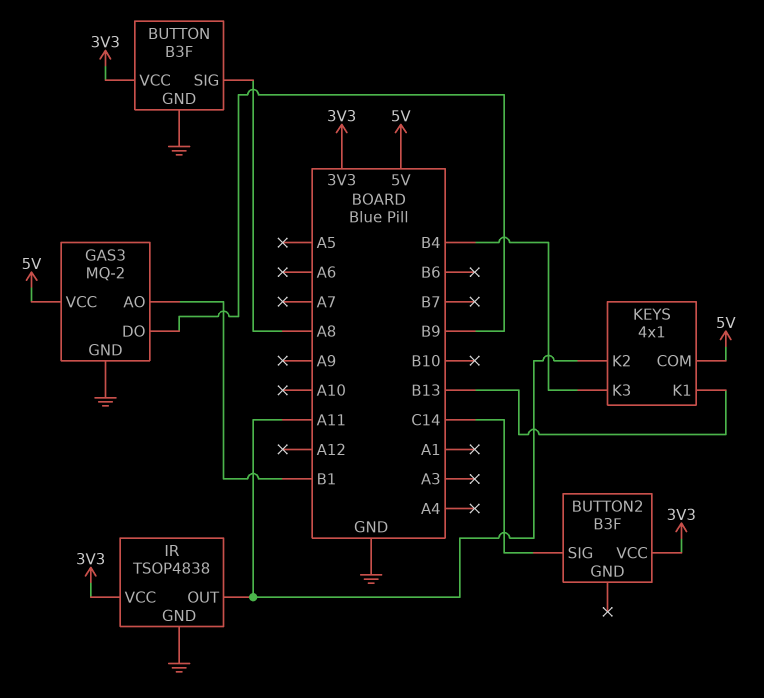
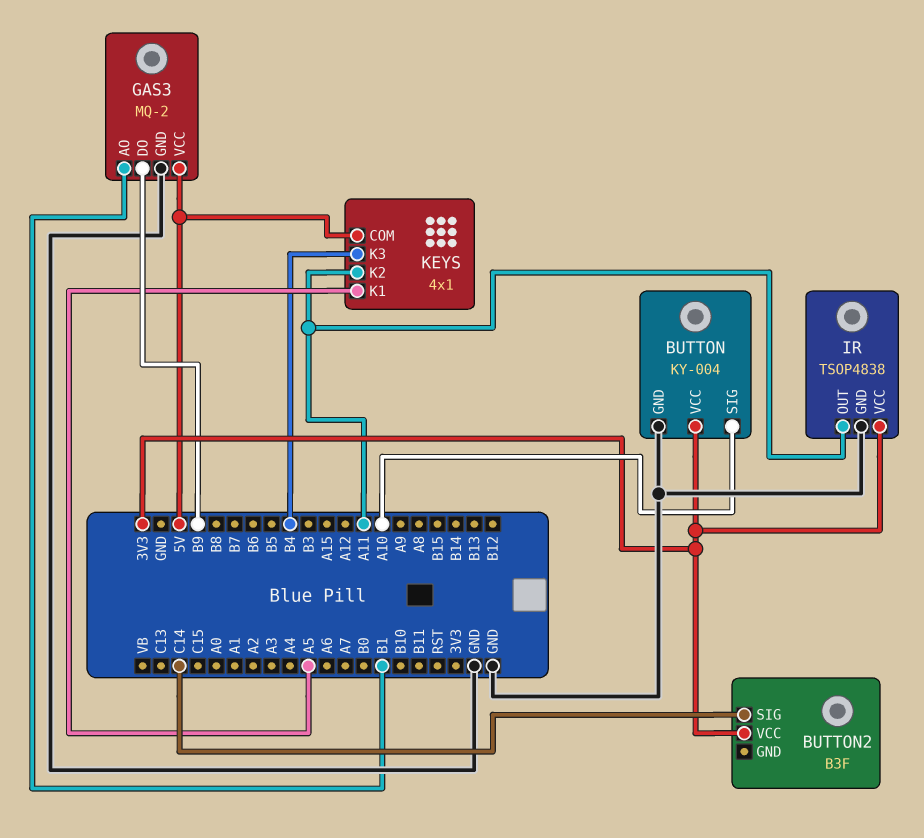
BUTTON: B3F -> KY-004
BUTTON pin SIG: A8 -> A10
KEYS pin K1: B13 -> A5

